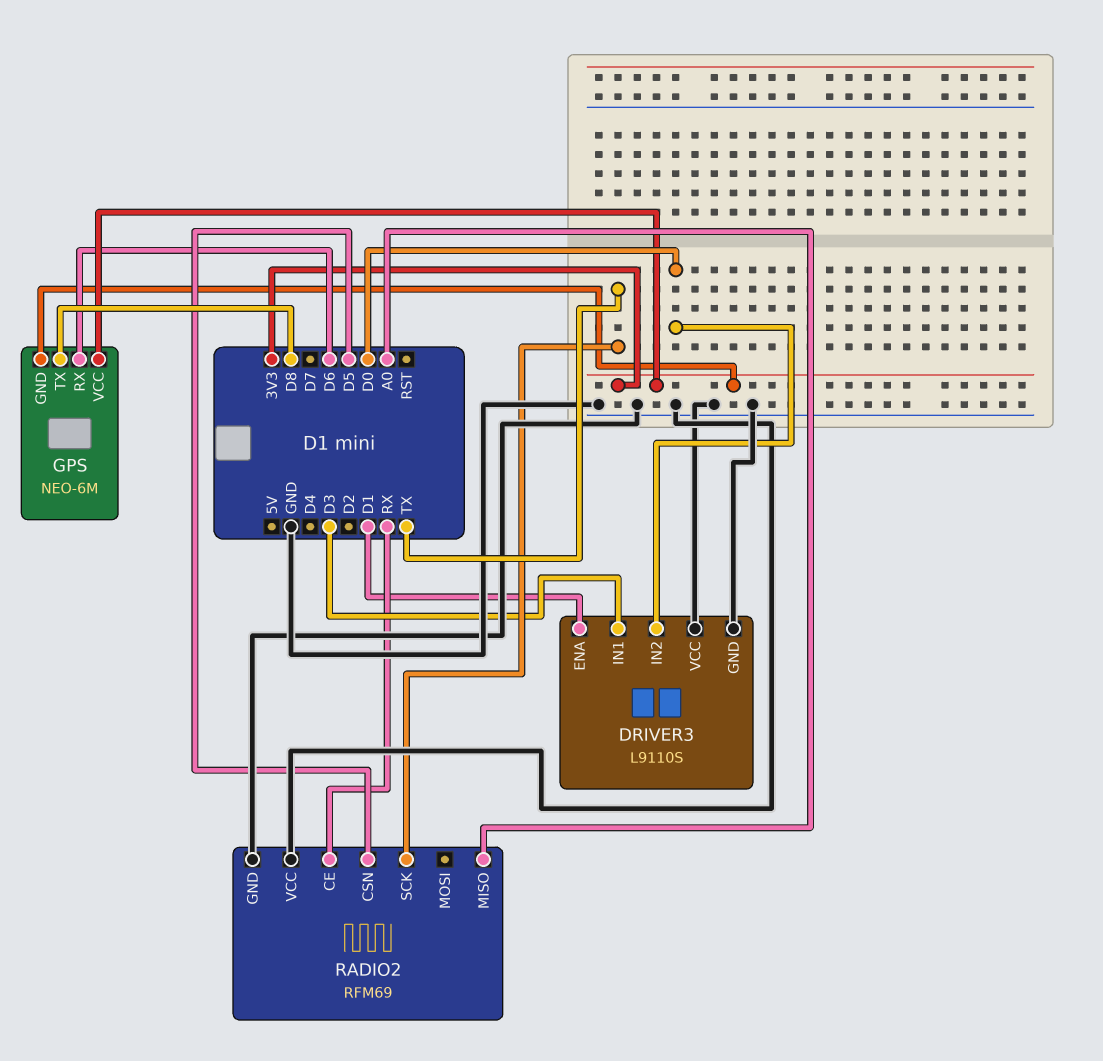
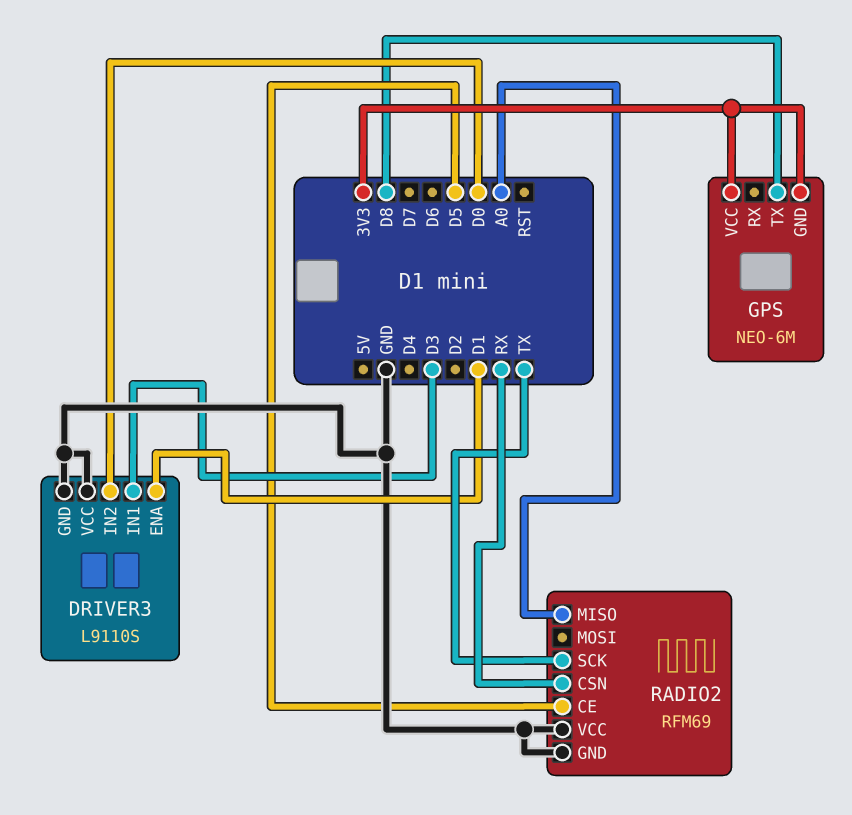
GPS pin RX: D6 -> none
RADIO2 pin CE: RX -> D5
RADIO2 pin CSN: D5 -> RX

